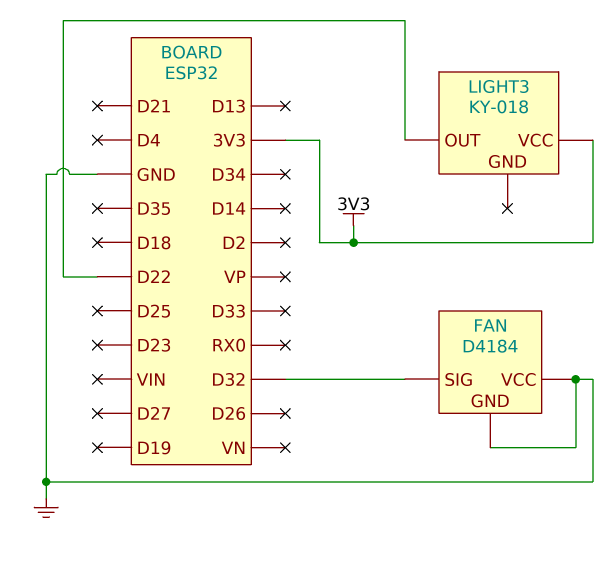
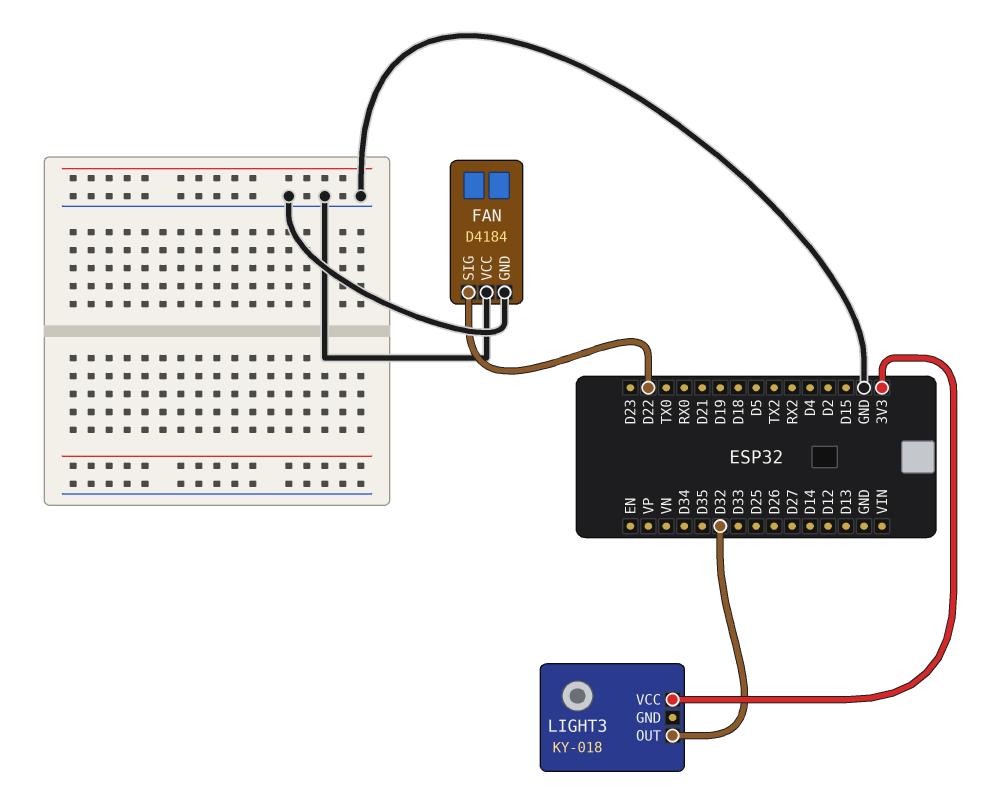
FAN pin SIG: D32 -> D22
LIGHT3 pin OUT: D22 -> D32

